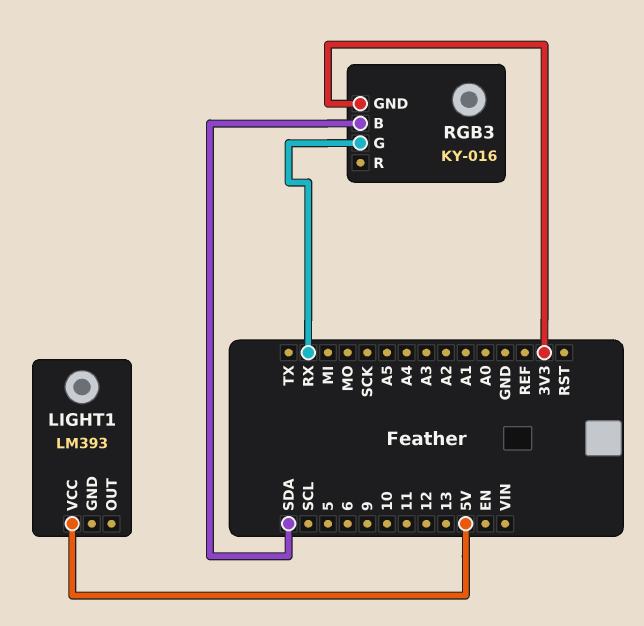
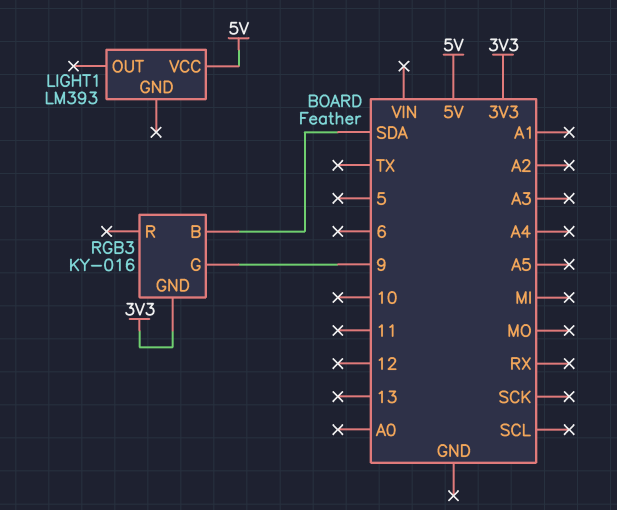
RGB3 pin G: RX -> 9

